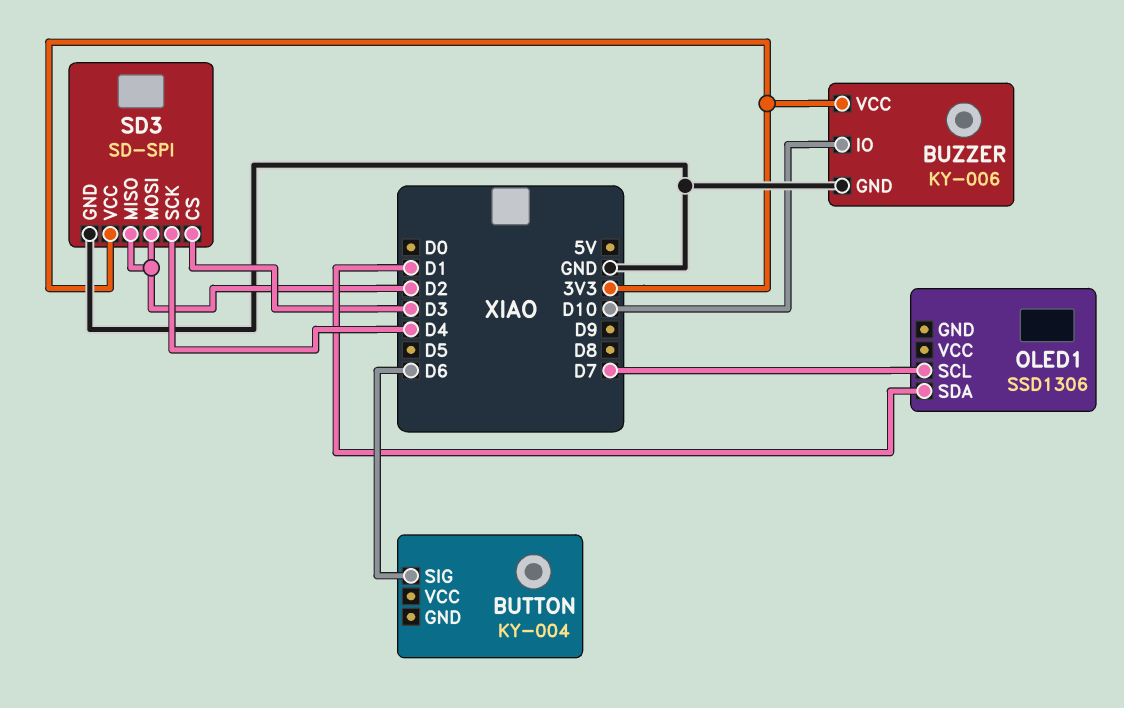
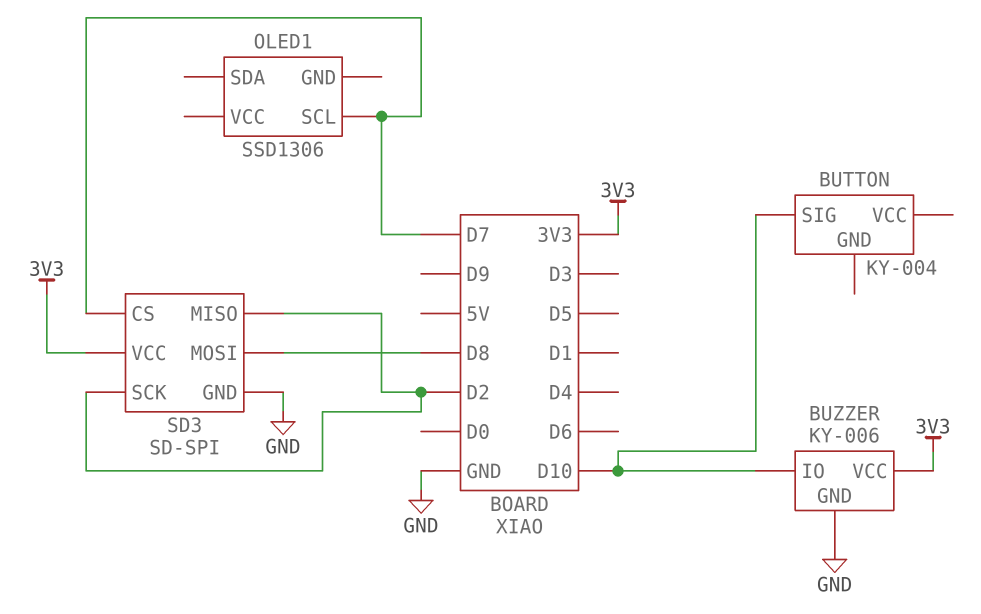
BUTTON pin SIG: D6 -> D10
OLED1 pin SDA: D1 -> none
SD3 pin CS: D3 -> D7
SD3 pin MOSI: D2 -> D8
SD3 pin SCK: D4 -> D2

